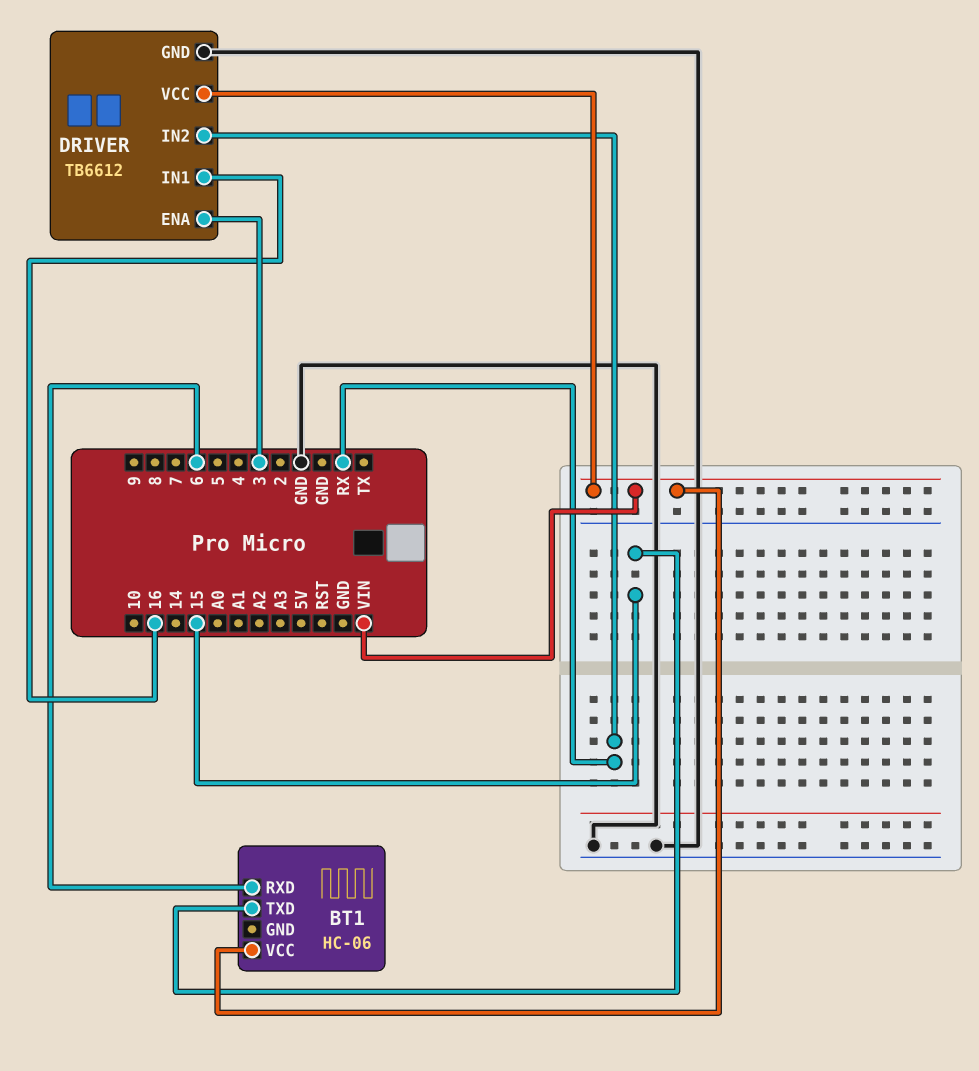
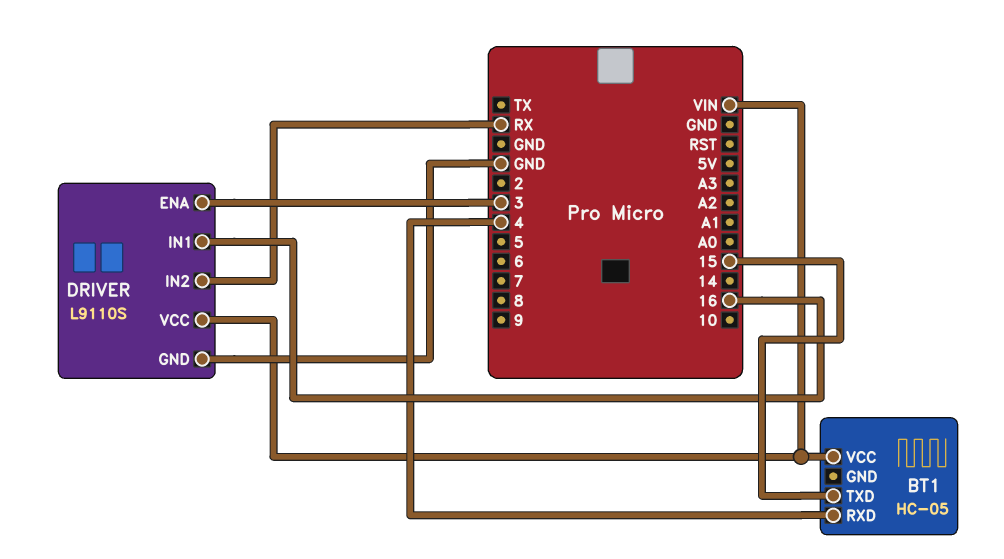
BT1: HC-06 -> HC-05
BT1 pin RXD: 6 -> 4
DRIVER: TB6612 -> L9110S

